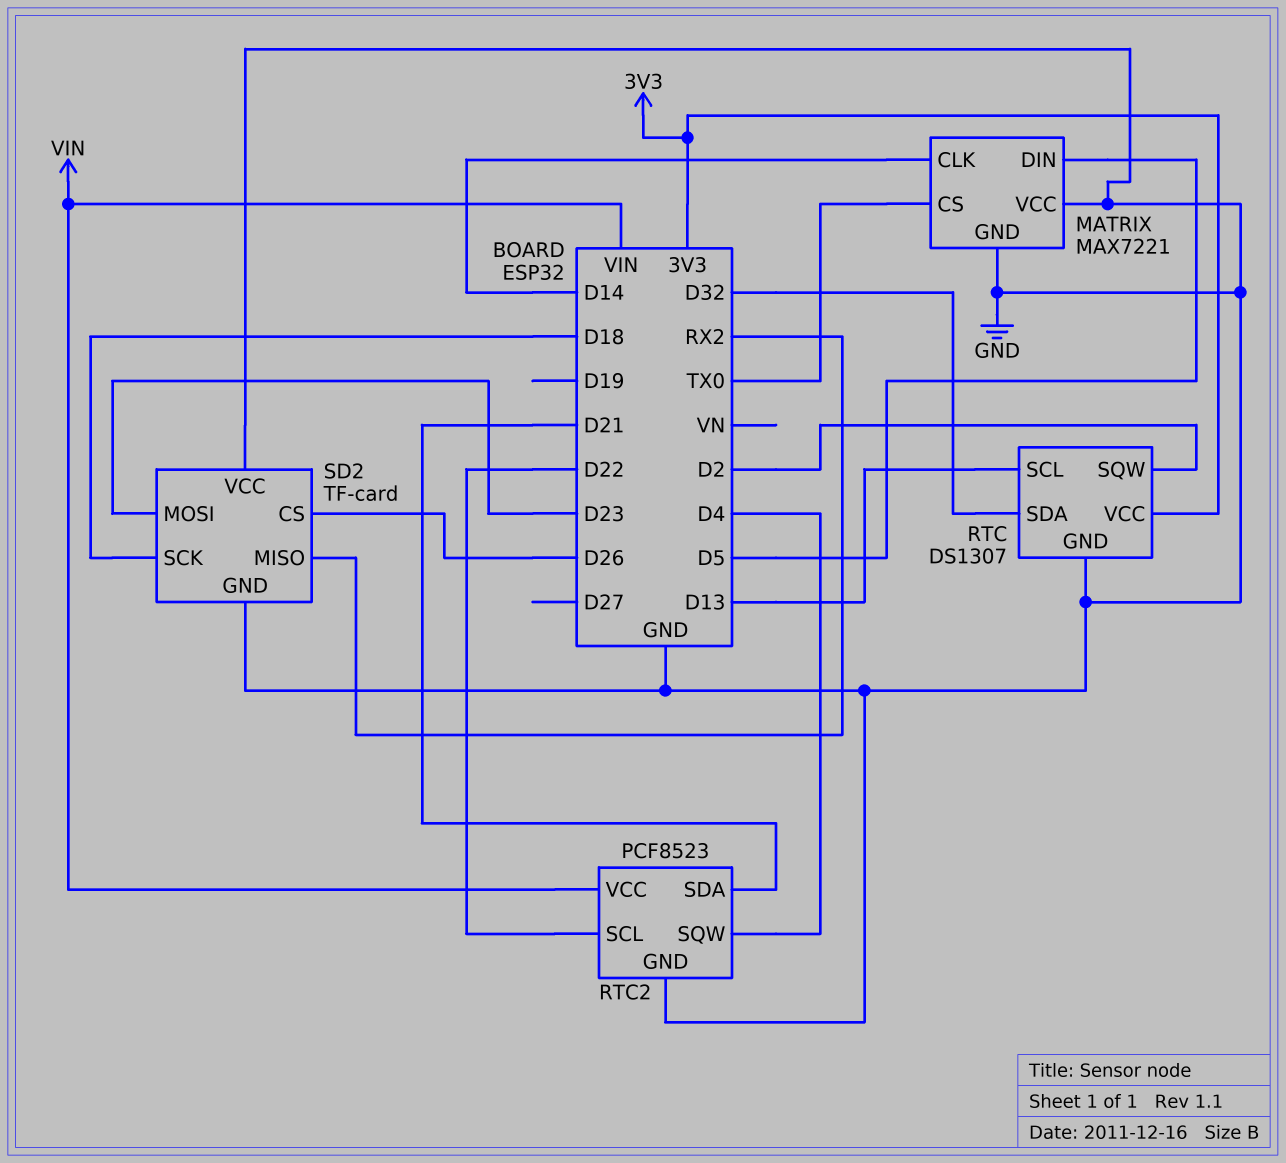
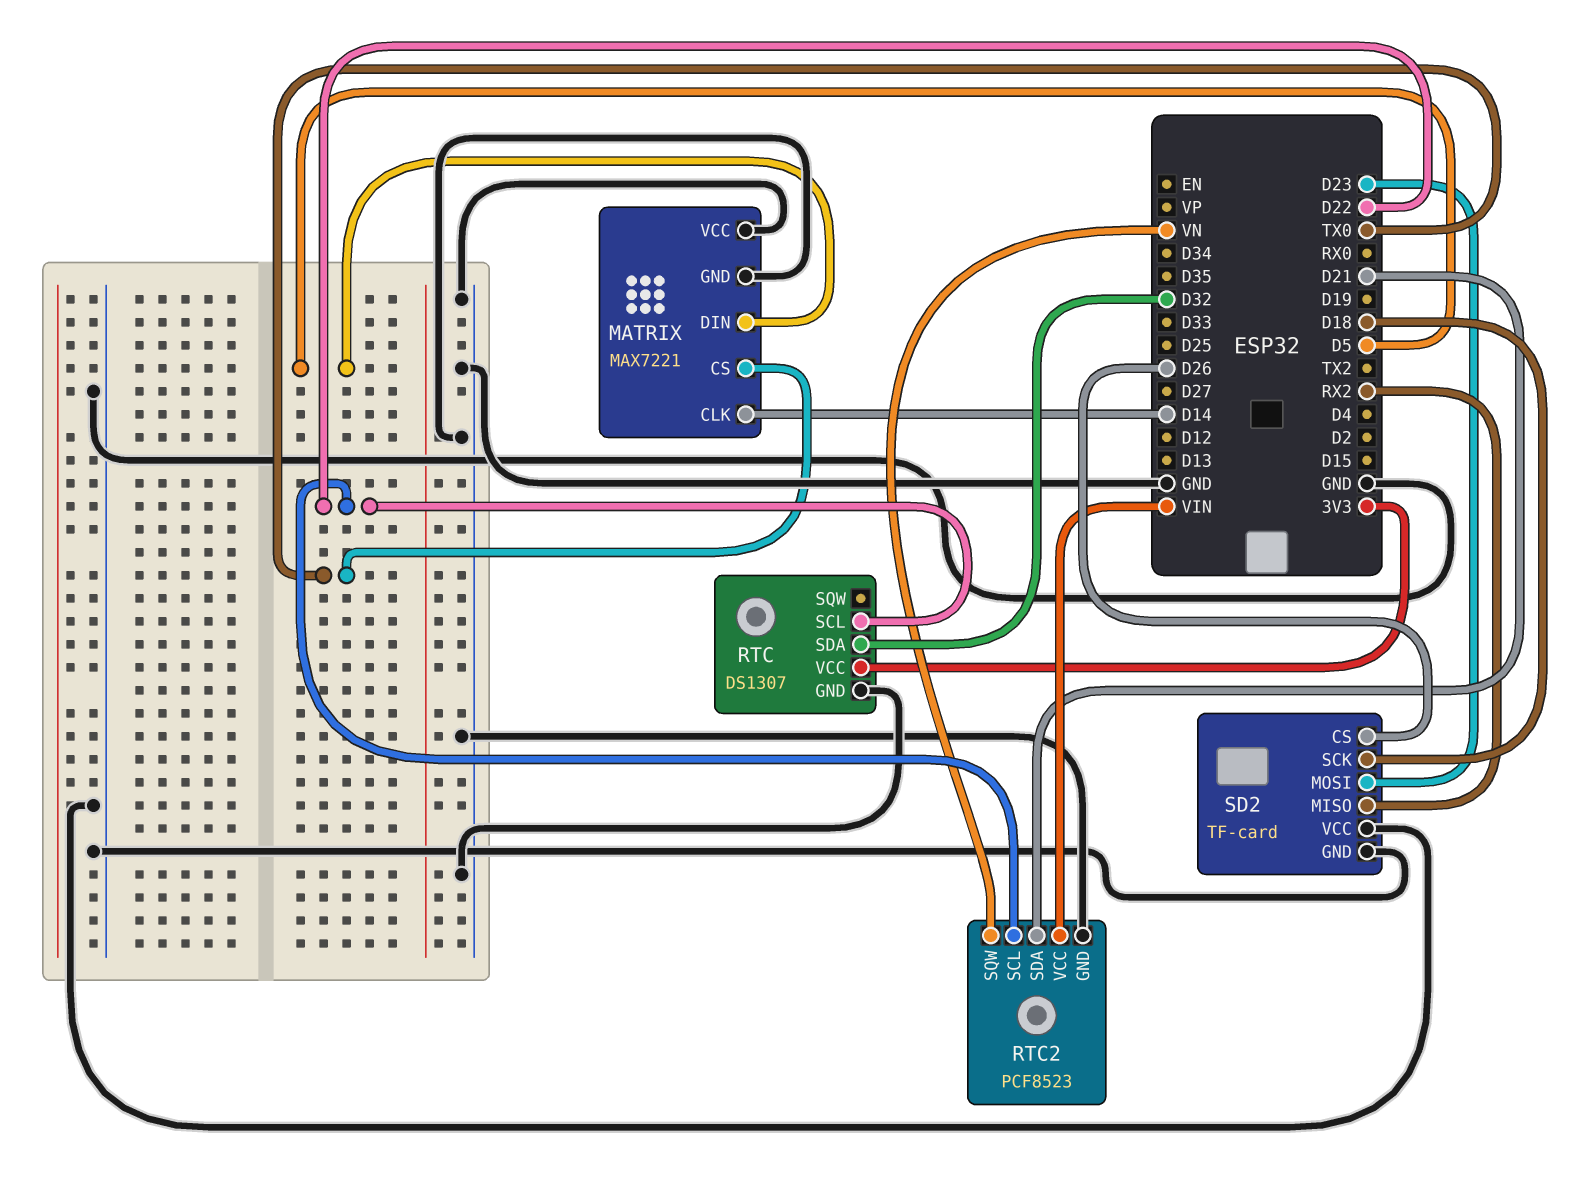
RTC pin SCL: D13 -> D22
RTC pin SQW: D2 -> none
RTC2 pin SQW: D4 -> VN

